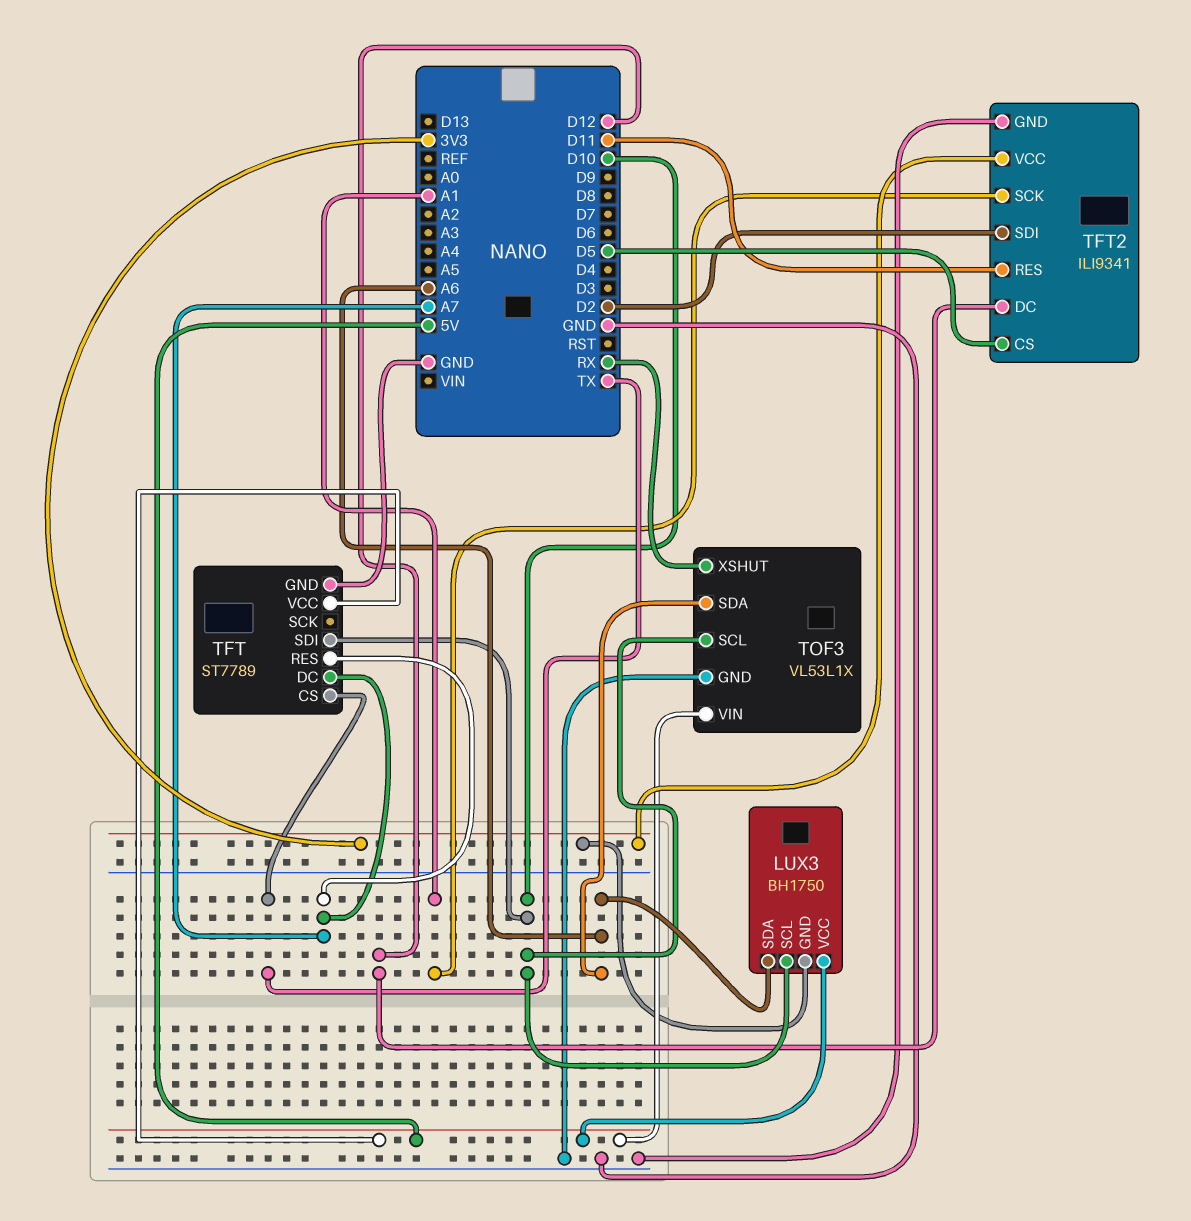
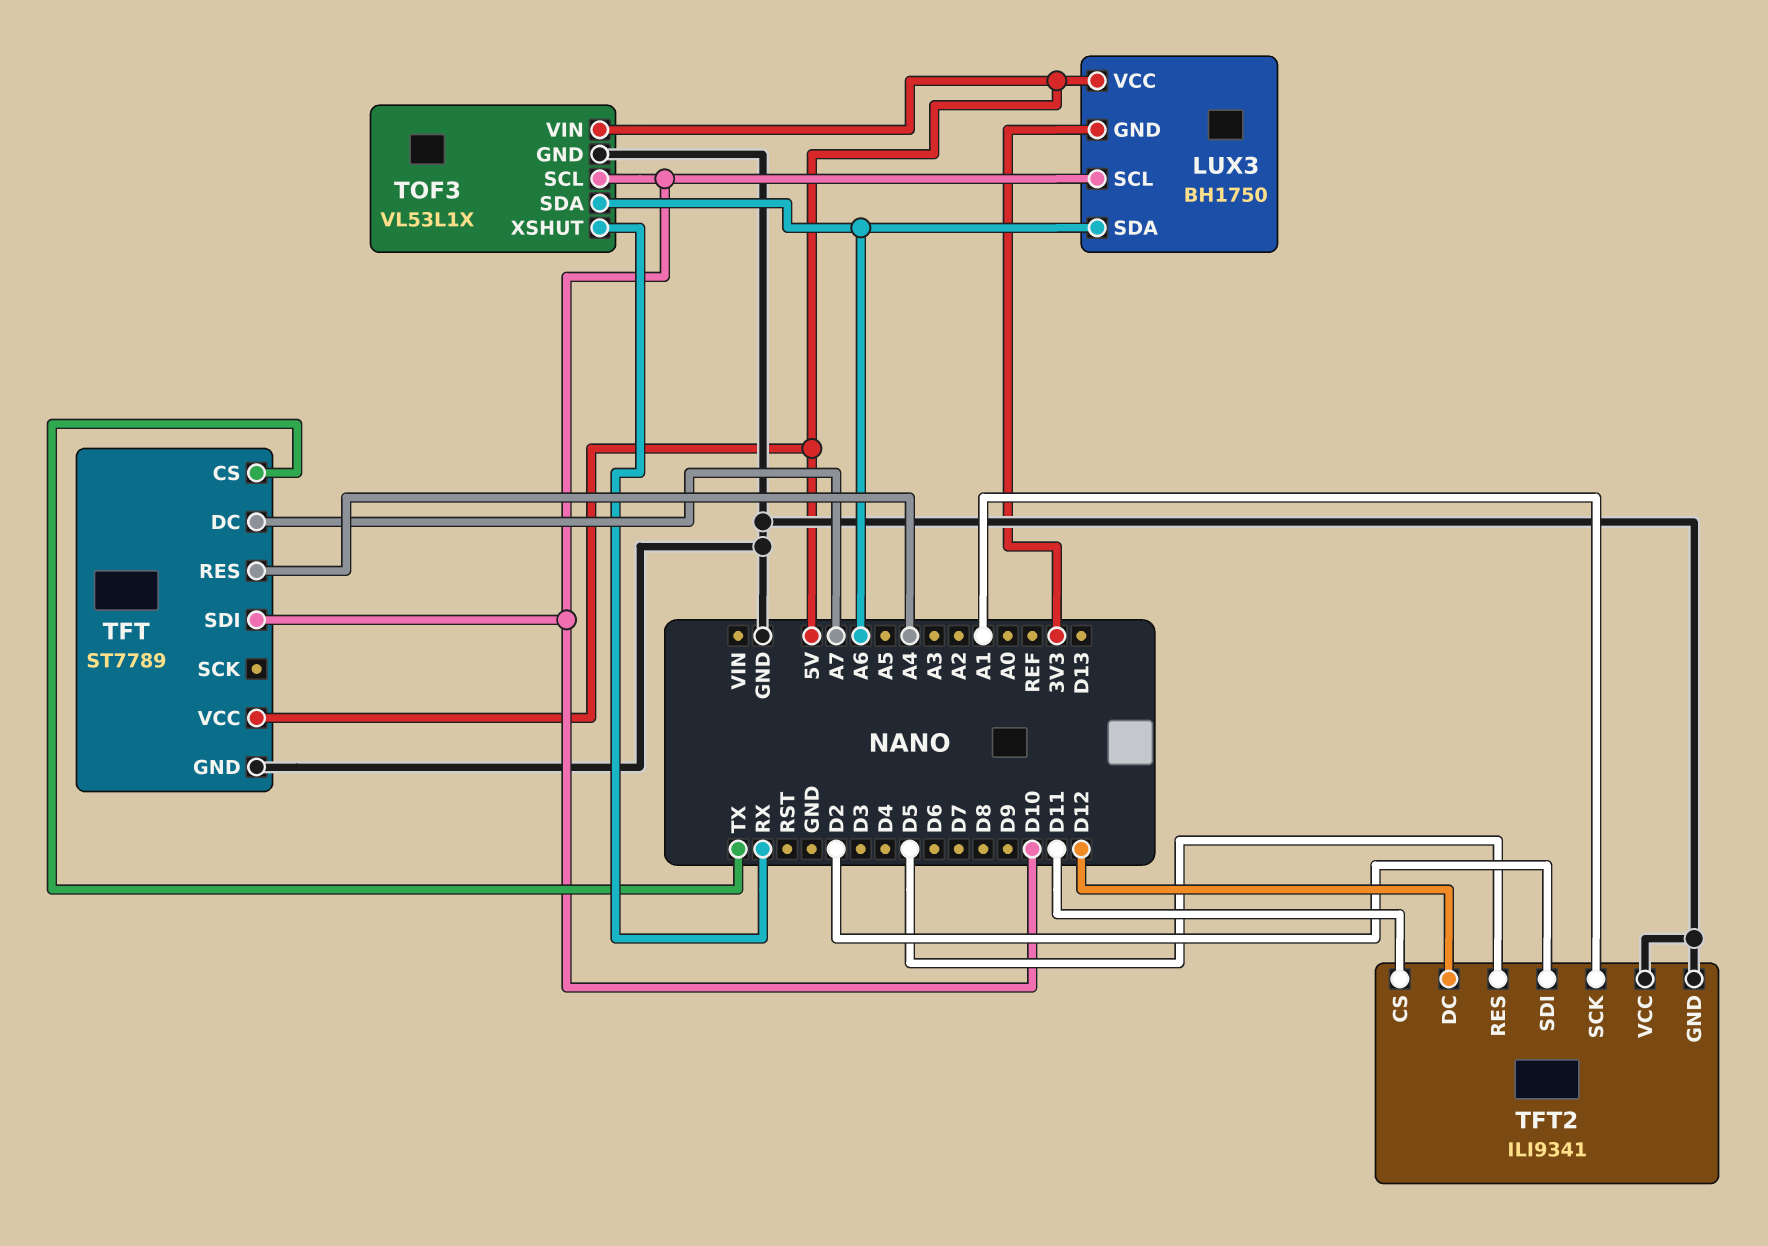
TFT pin RES: A7 -> A4
TFT2 pin CS: D5 -> D11
TFT2 pin RES: D11 -> D5
TFT2 pin VCC: 3V3 -> GND

